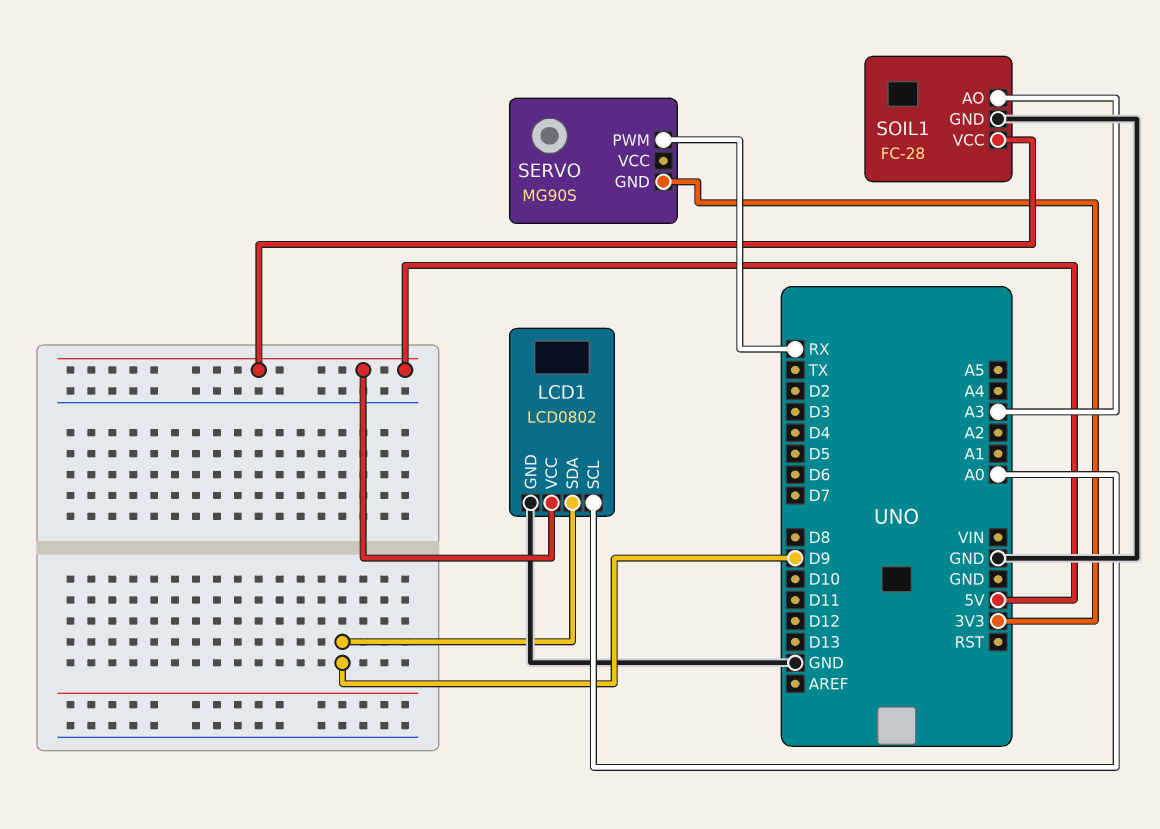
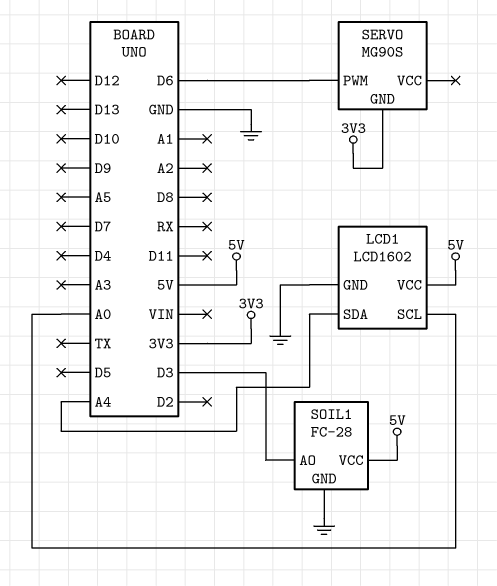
LCD1: LCD0802 -> LCD1602
LCD1 pin SDA: D9 -> A4
SERVO pin PWM: RX -> D6
SOIL1 pin AO: A3 -> D3

